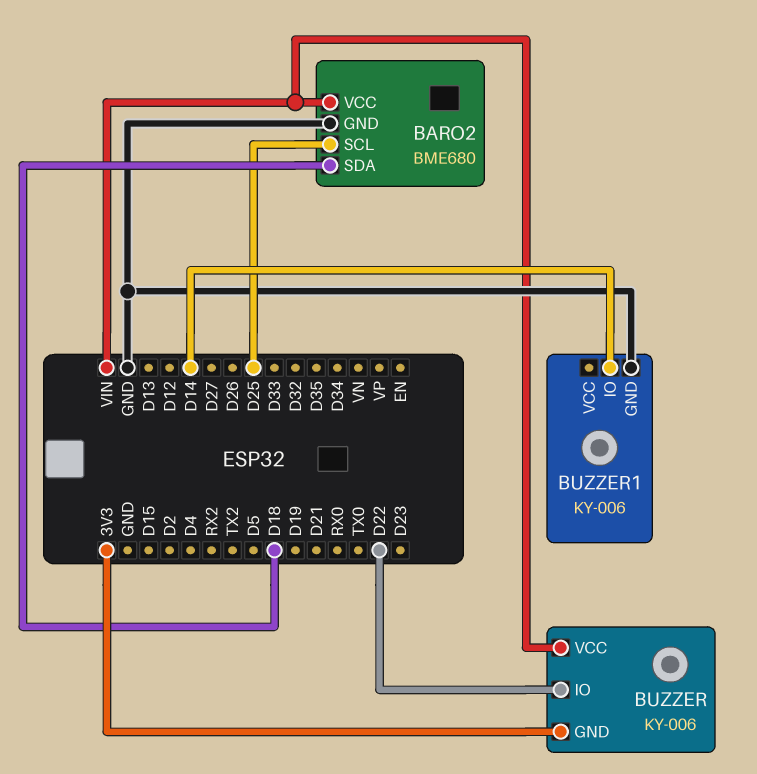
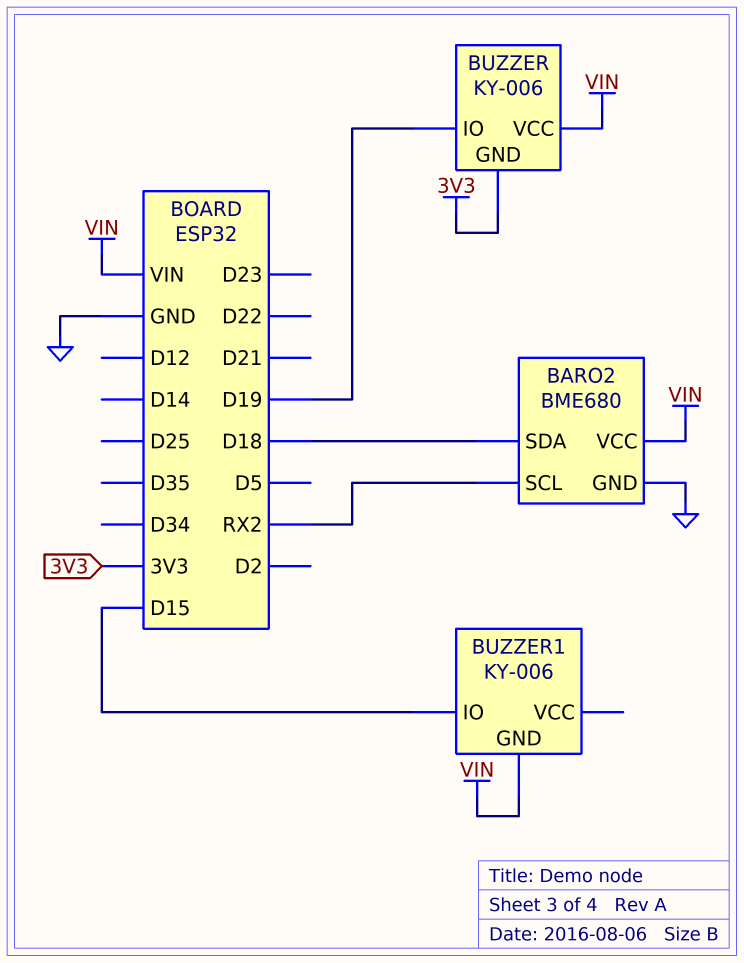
BARO2 pin SCL: D25 -> RX2
BUZZER pin IO: D22 -> D19
BUZZER1 pin GND: GND -> VIN
BUZZER1 pin IO: D14 -> D15

